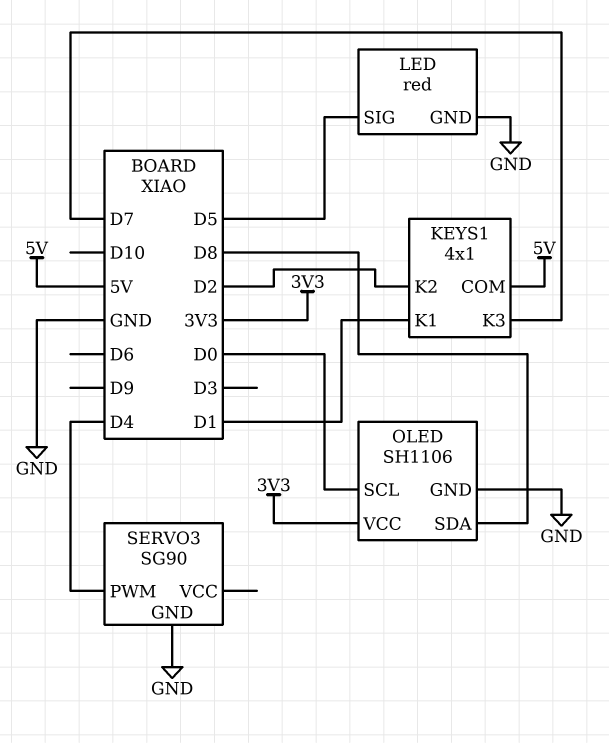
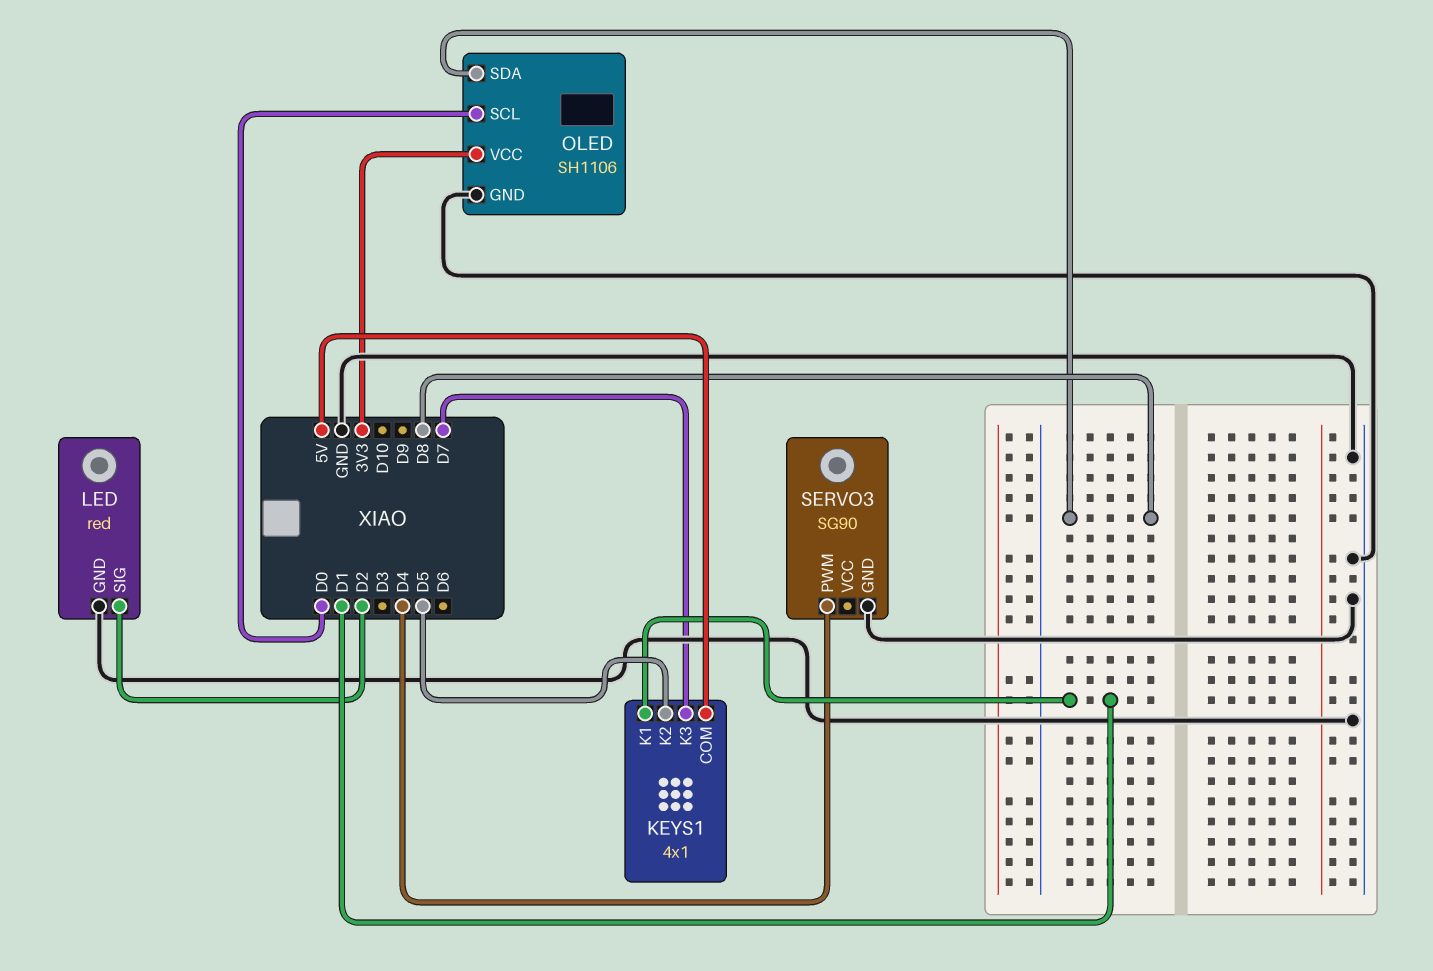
KEYS1 pin K2: D2 -> D5
LED pin SIG: D5 -> D2

